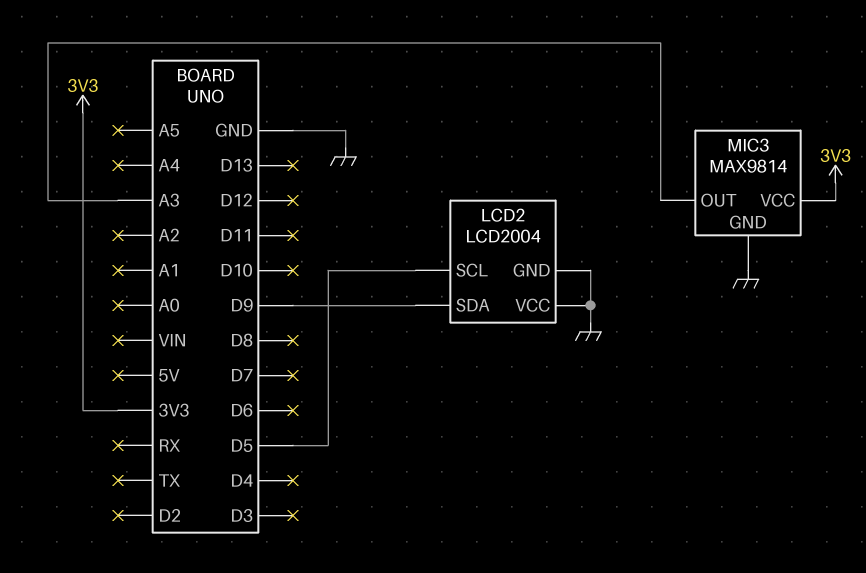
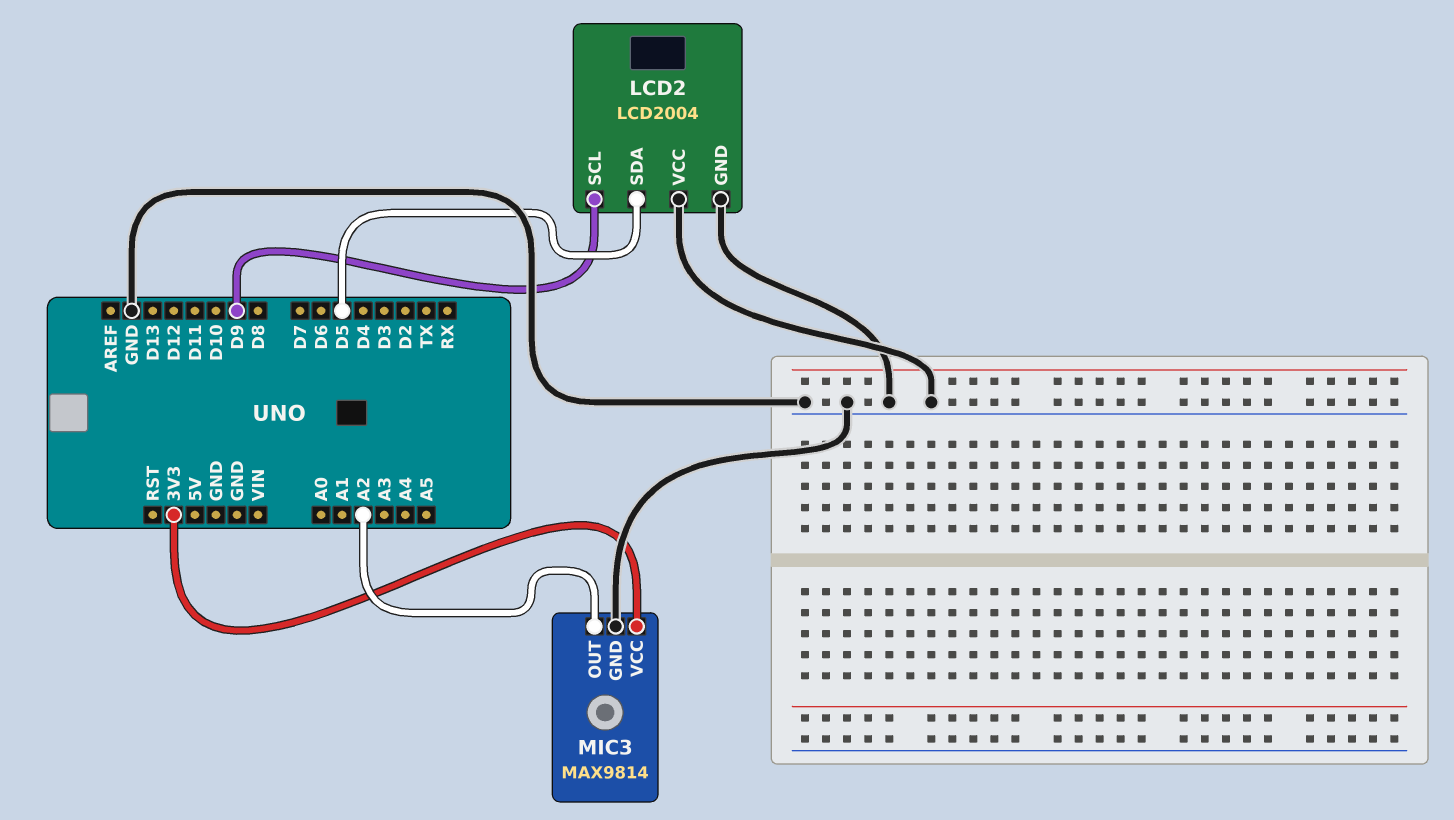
LCD2 pin SCL: D5 -> D9
LCD2 pin SDA: D9 -> D5
MIC3 pin OUT: A3 -> A2

